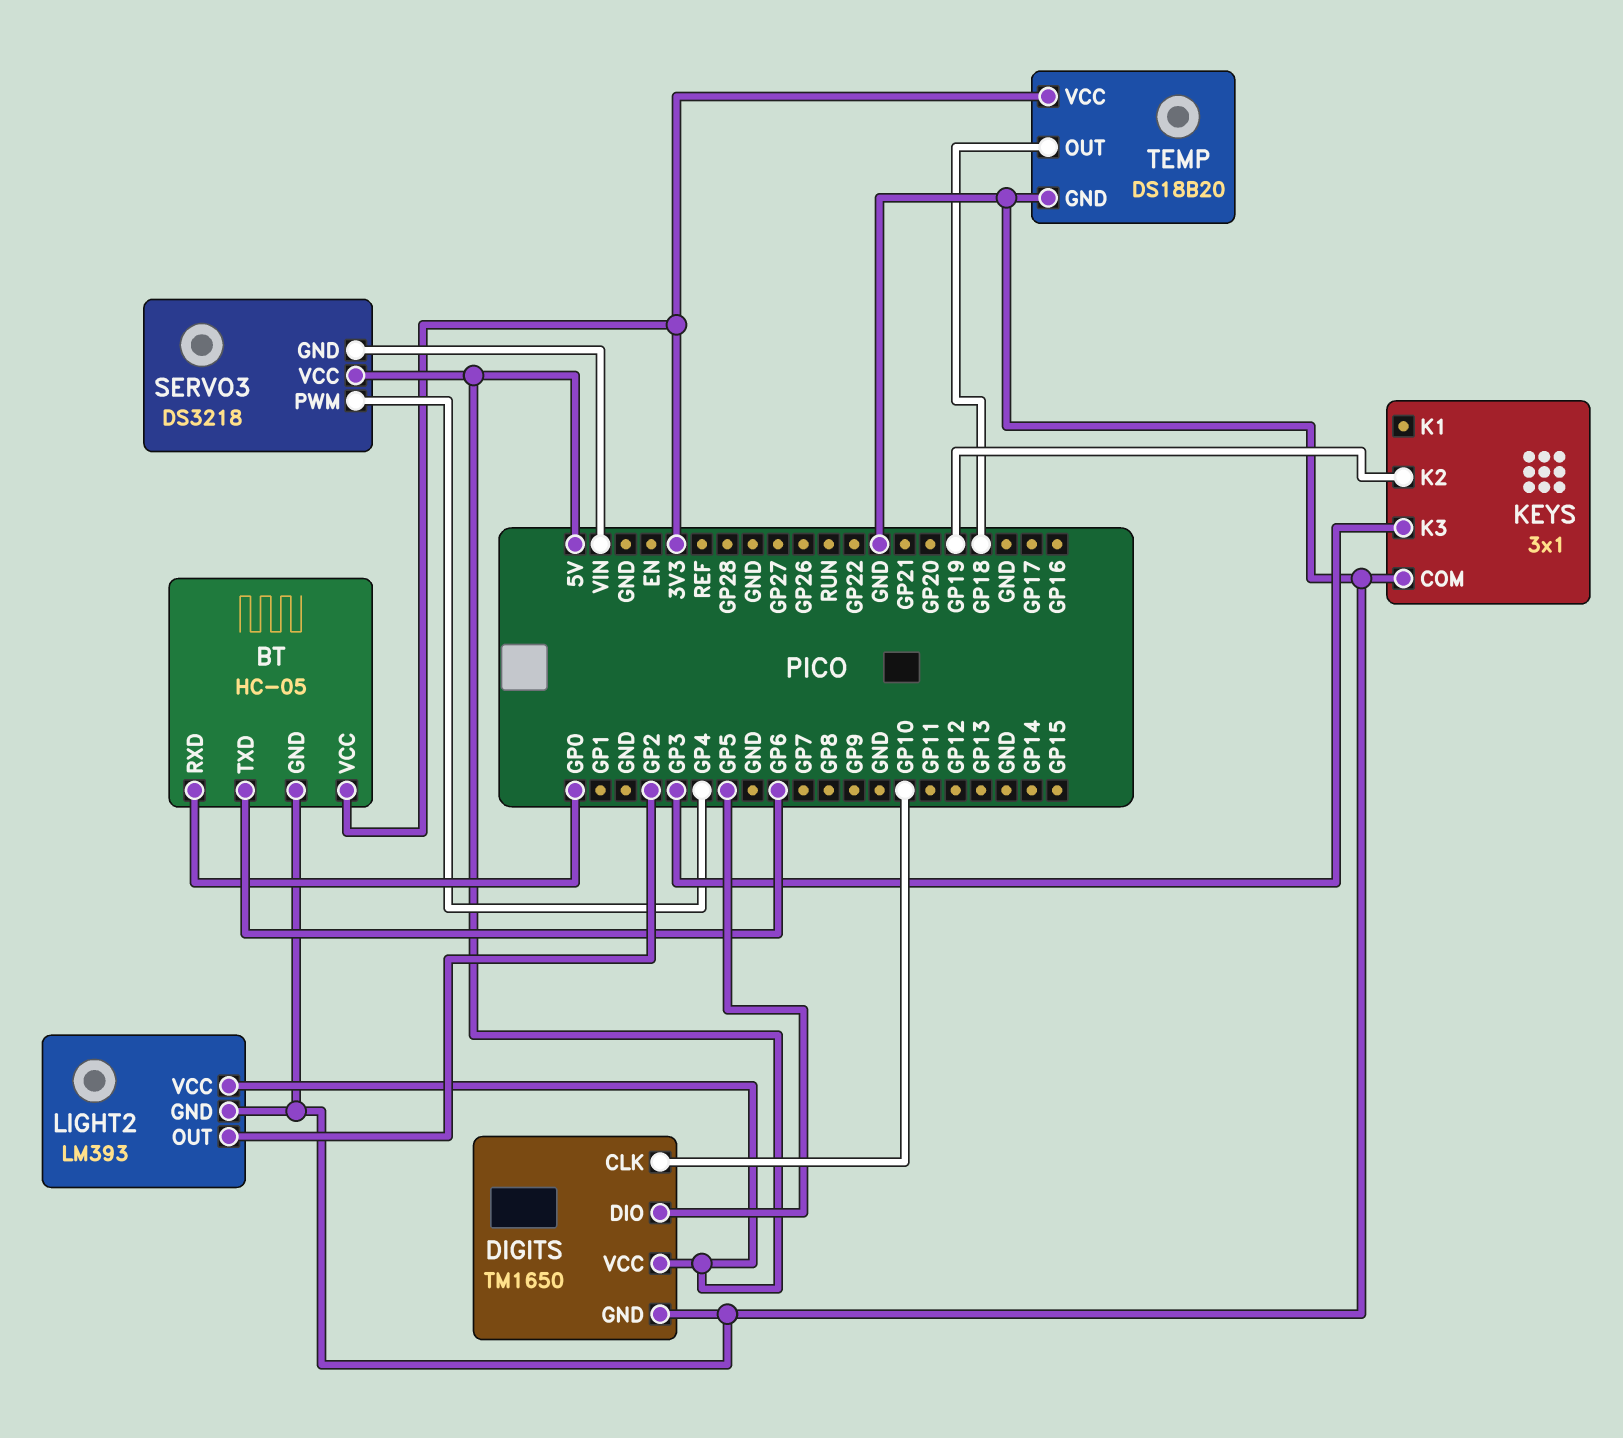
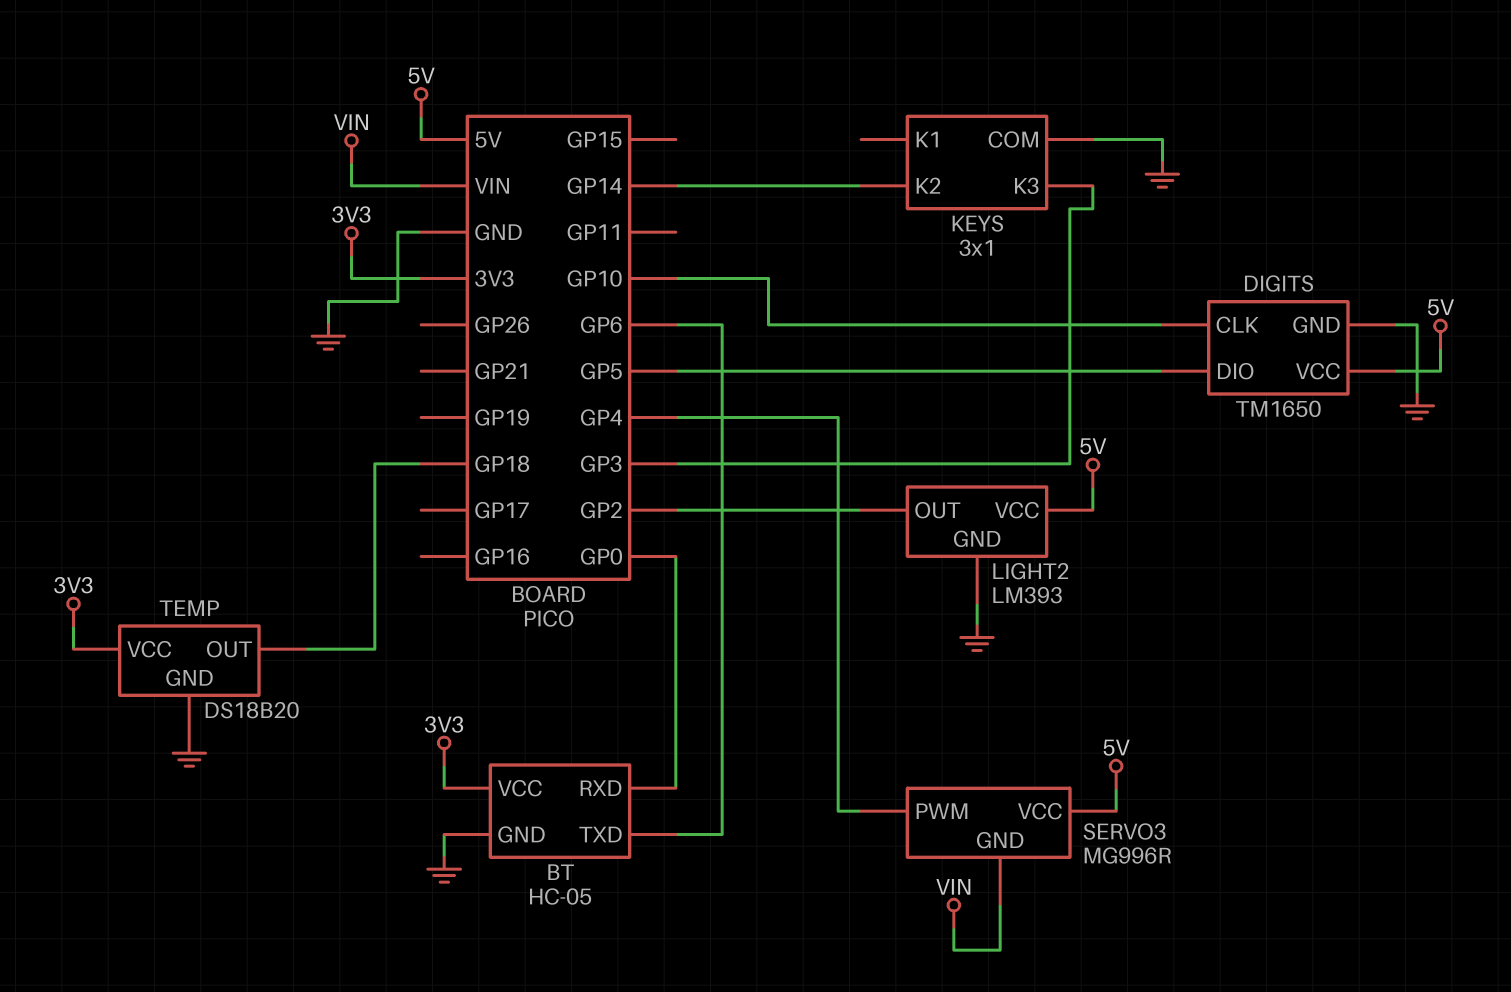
KEYS pin K2: GP19 -> GP14
SERVO3: DS3218 -> MG996R

